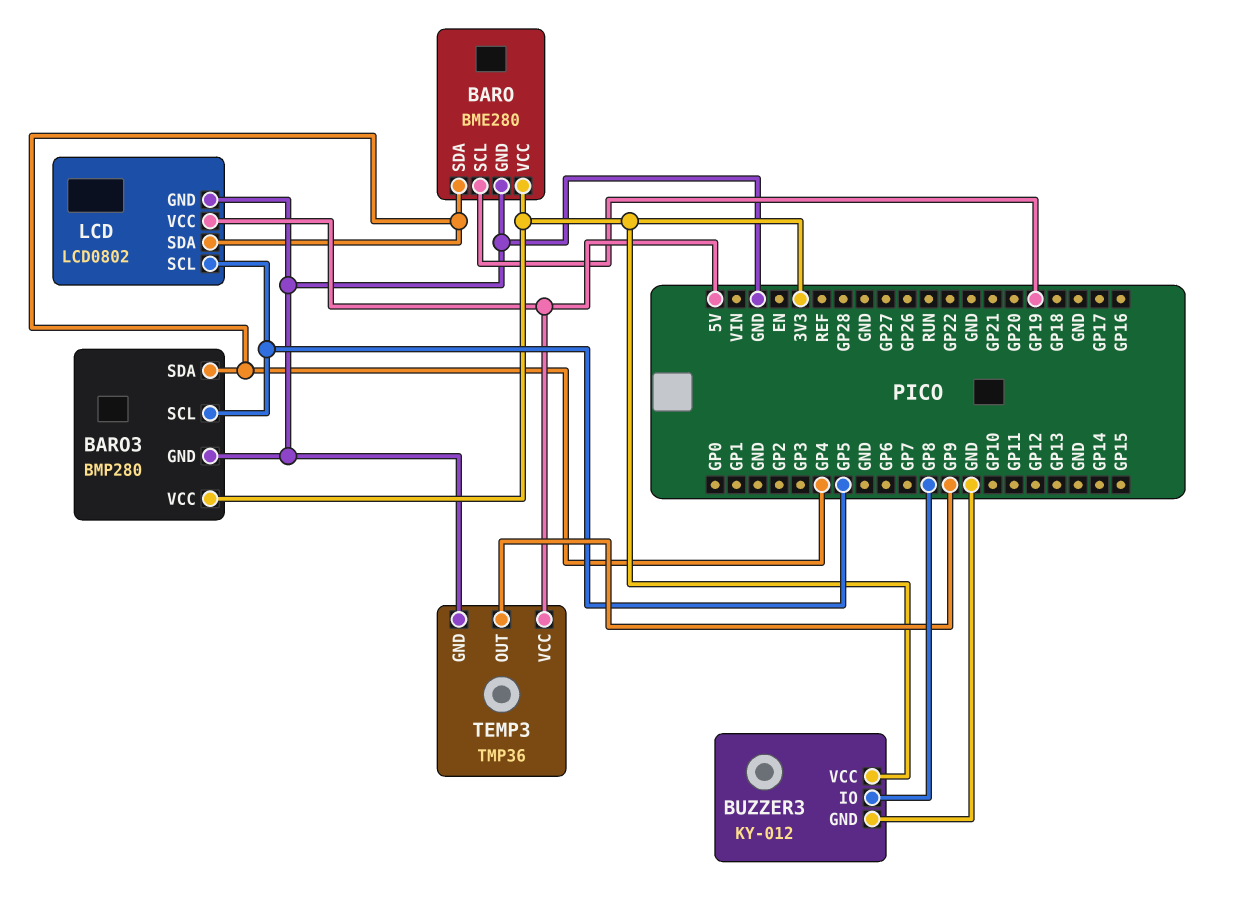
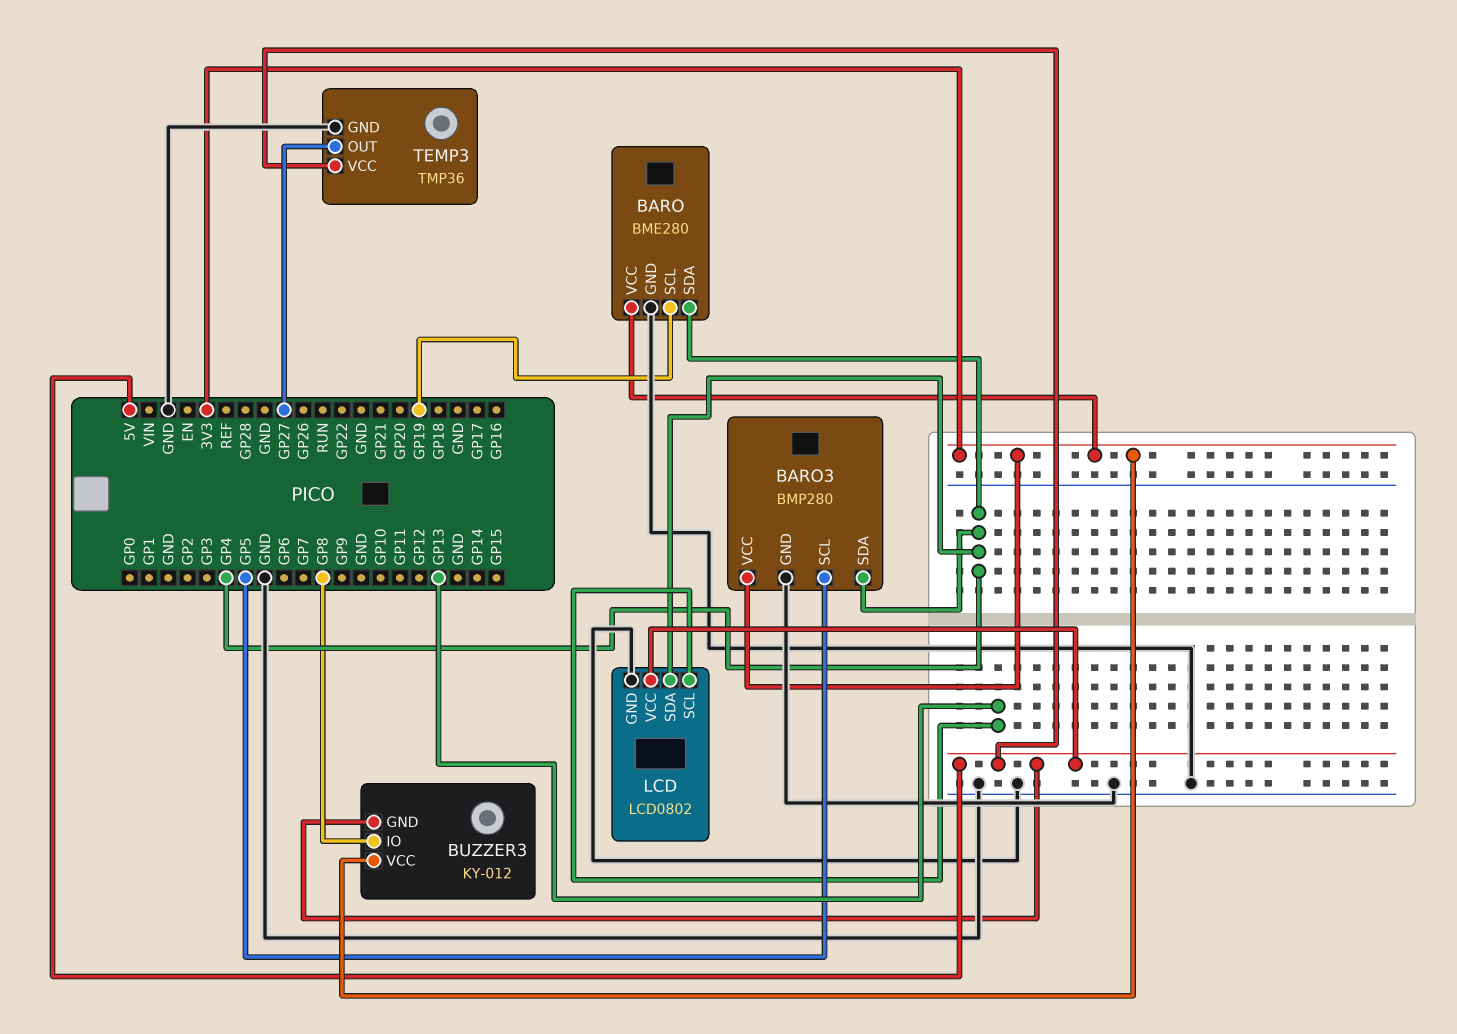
BUZZER3 pin GND: GND -> 5V
LCD pin SCL: GP5 -> GP13
TEMP3 pin OUT: GP9 -> GP27

